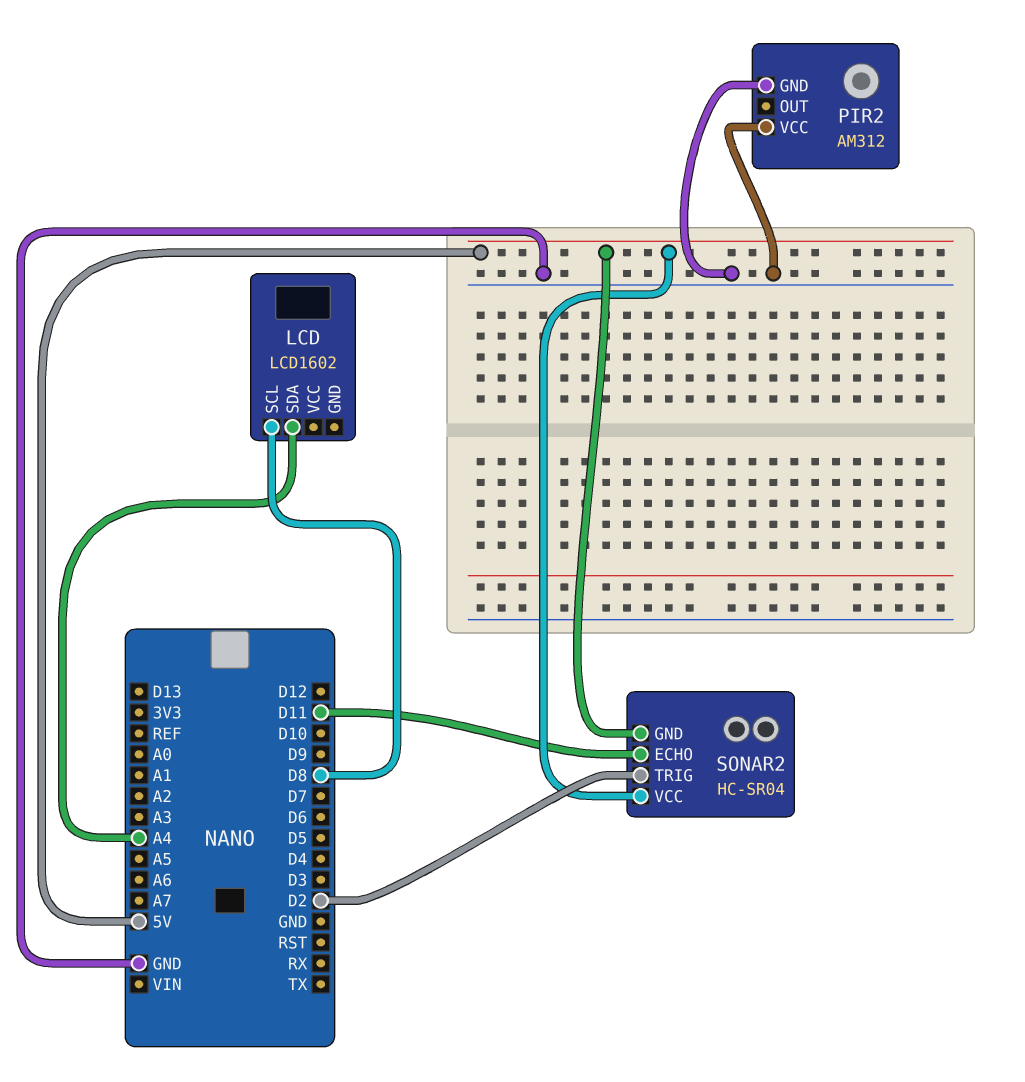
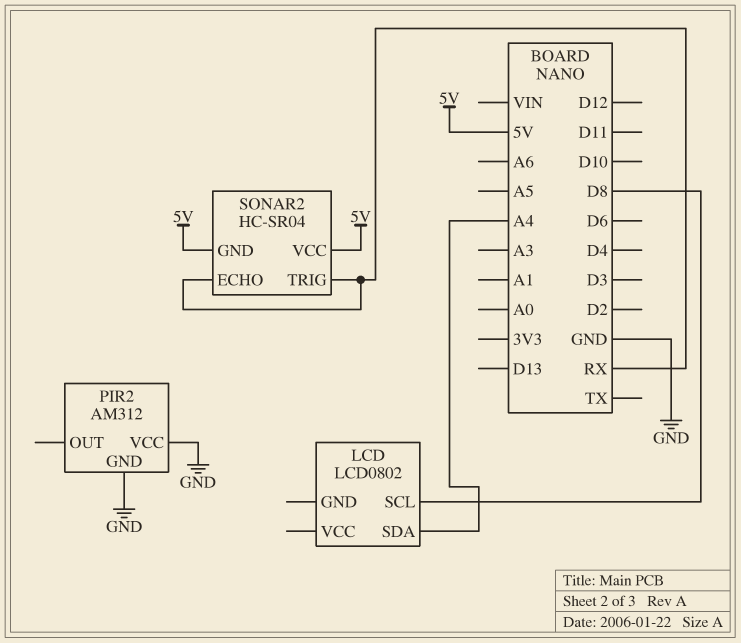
LCD: LCD1602 -> LCD0802
SONAR2 pin ECHO: D11 -> RX
SONAR2 pin TRIG: D2 -> RX

